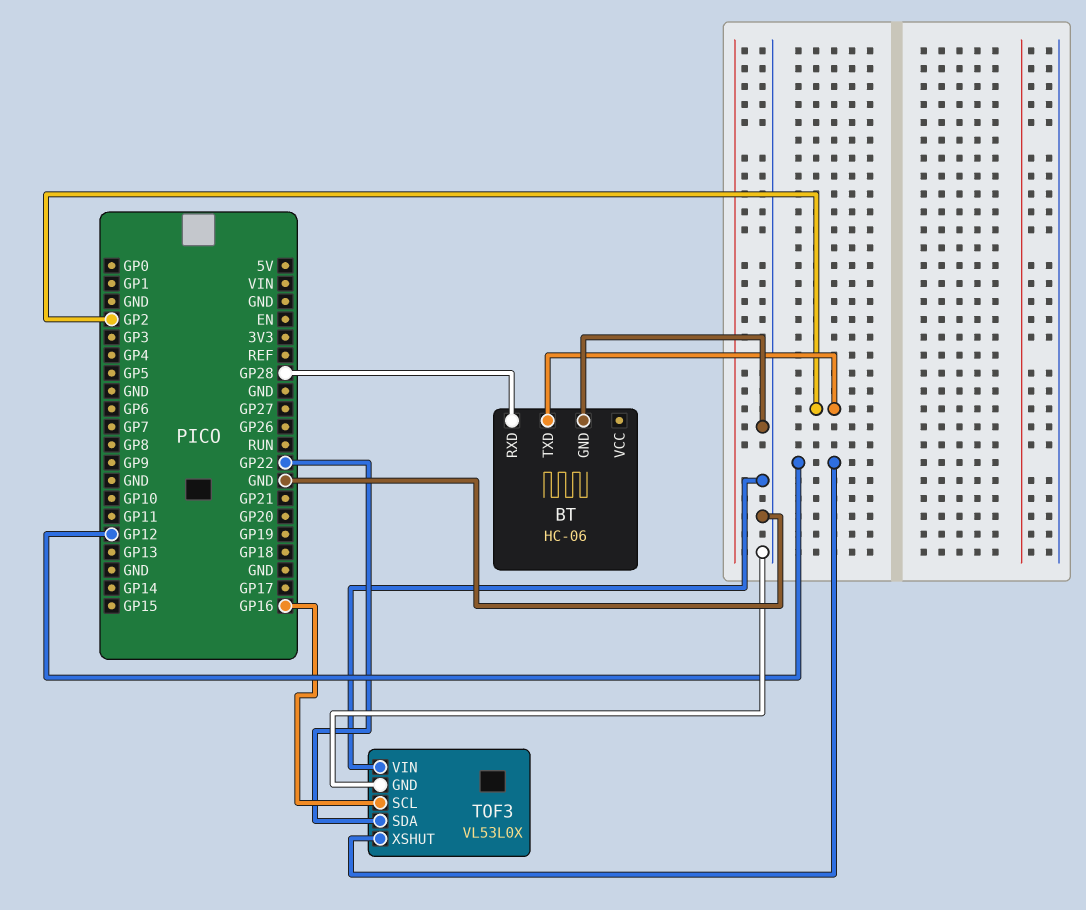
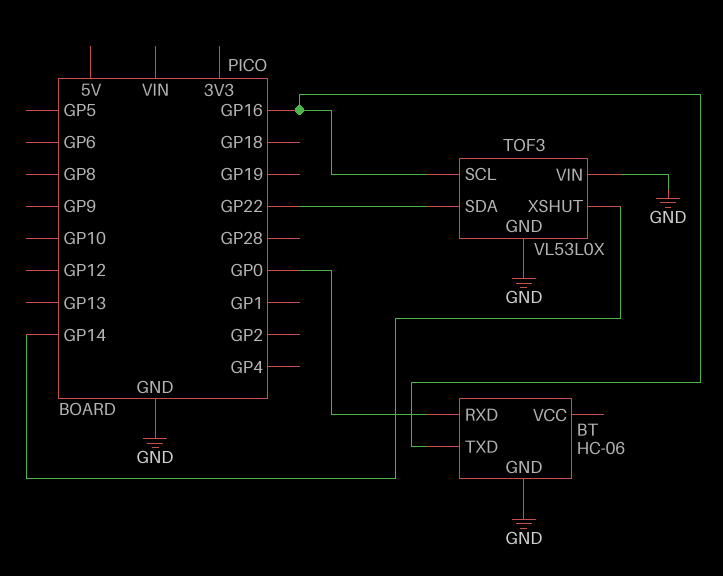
BT pin RXD: GP28 -> GP0
BT pin TXD: GP2 -> GP16
TOF3 pin XSHUT: GP12 -> GP14

